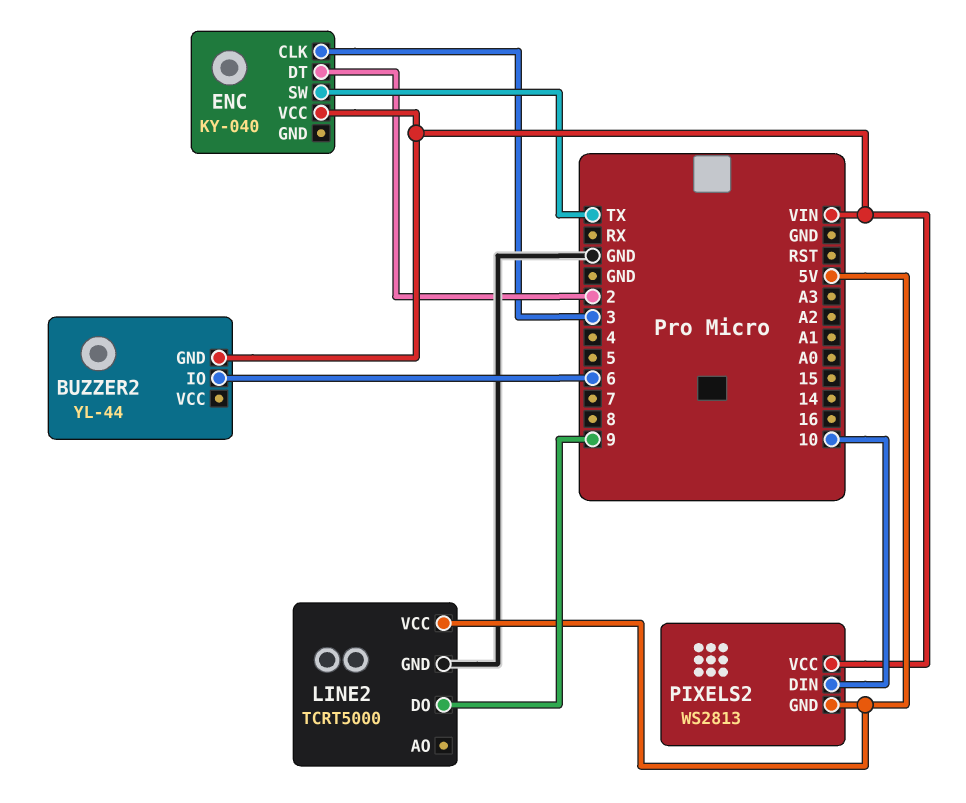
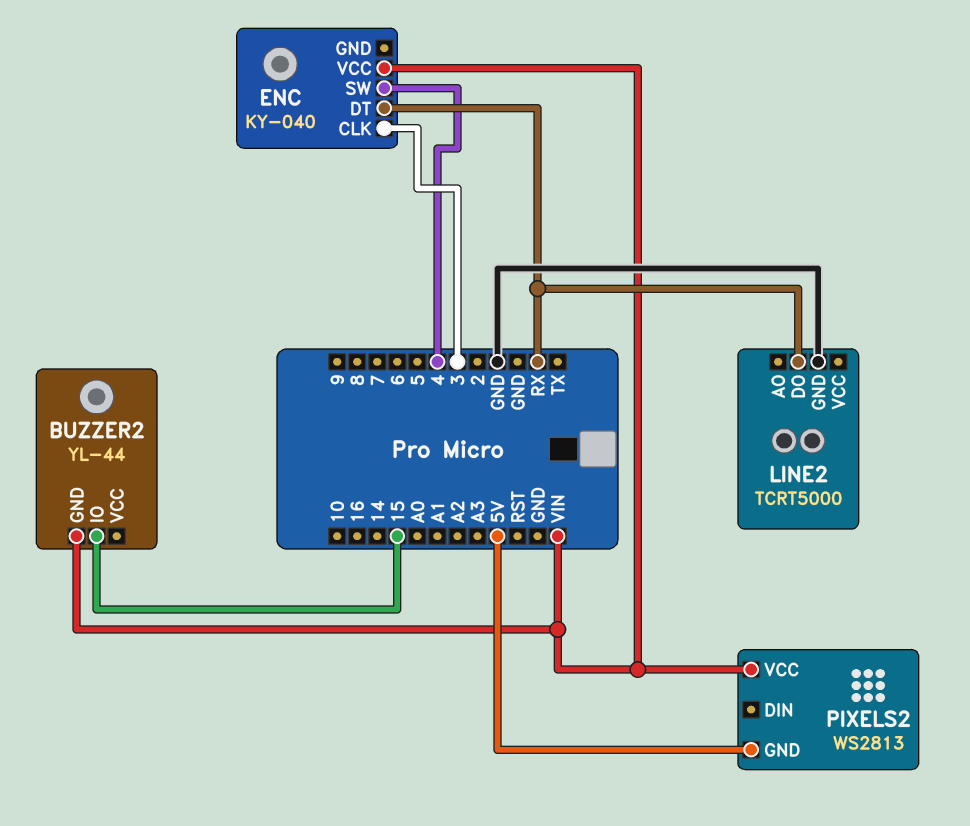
BUZZER2 pin IO: 6 -> 15
ENC pin DT: 2 -> RX
ENC pin SW: TX -> 4
LINE2 pin DO: 9 -> RX
LINE2 pin VCC: 5V -> none
PIXELS2 pin DIN: 10 -> none

